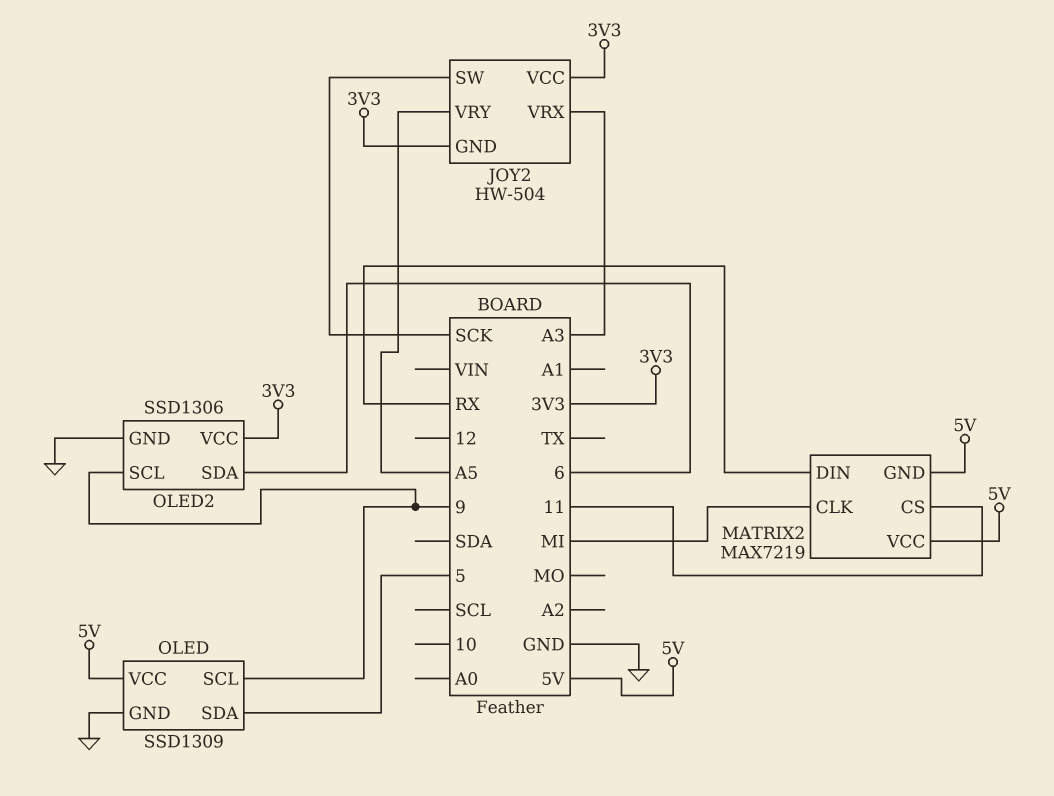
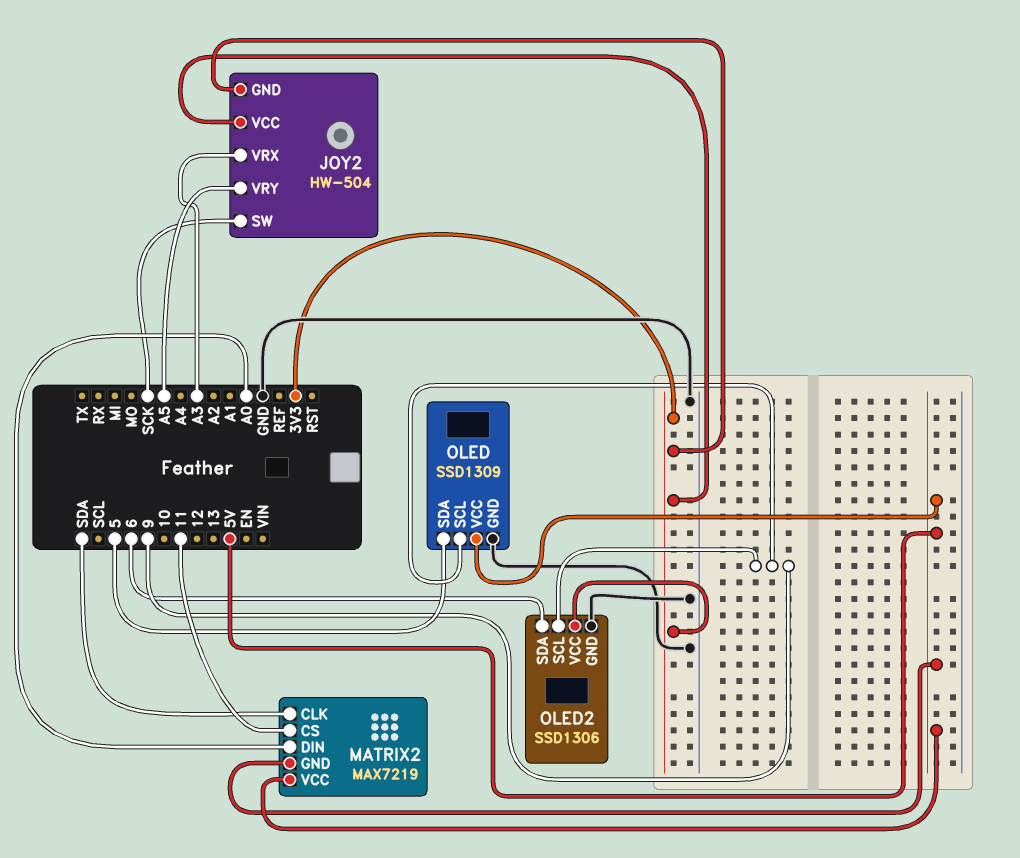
MATRIX2 pin CLK: MI -> SDA
MATRIX2 pin DIN: RX -> A0

